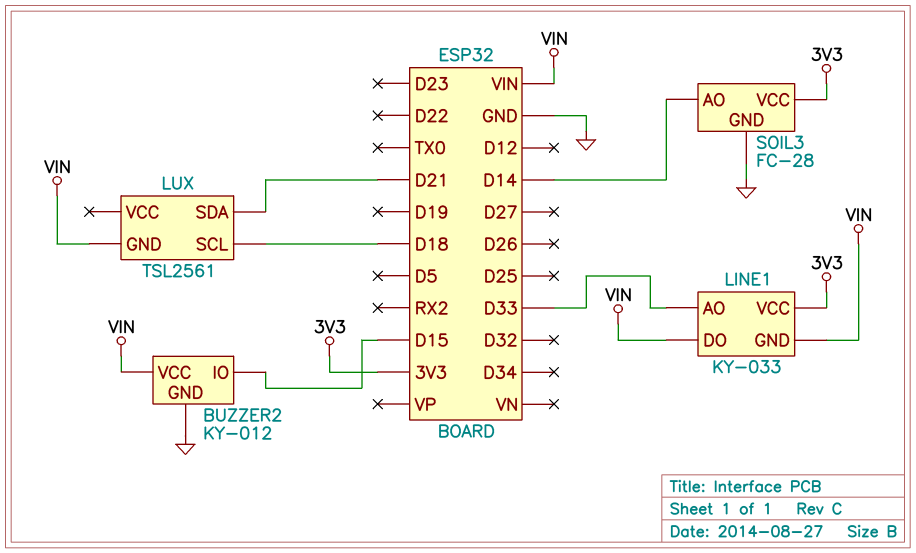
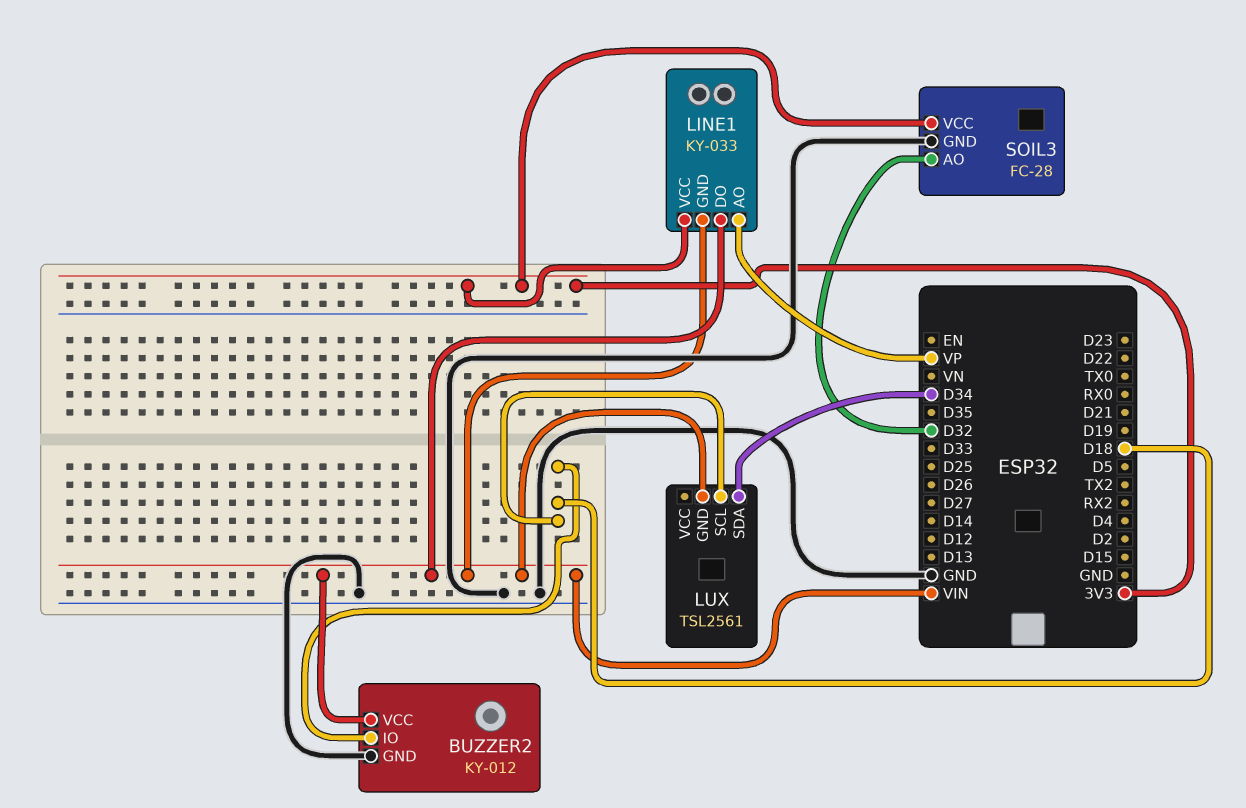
BUZZER2 pin IO: D15 -> D18
LINE1 pin AO: D33 -> VP
LUX pin SDA: D21 -> D34
SOIL3 pin AO: D14 -> D32

